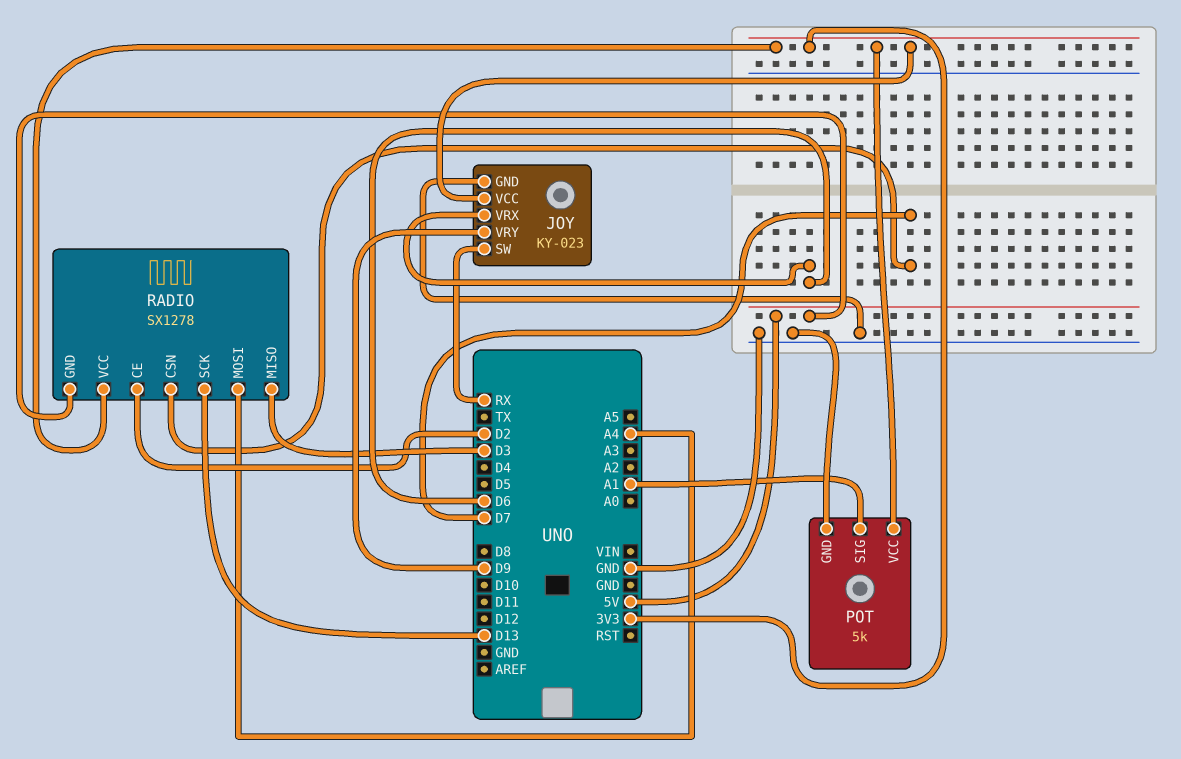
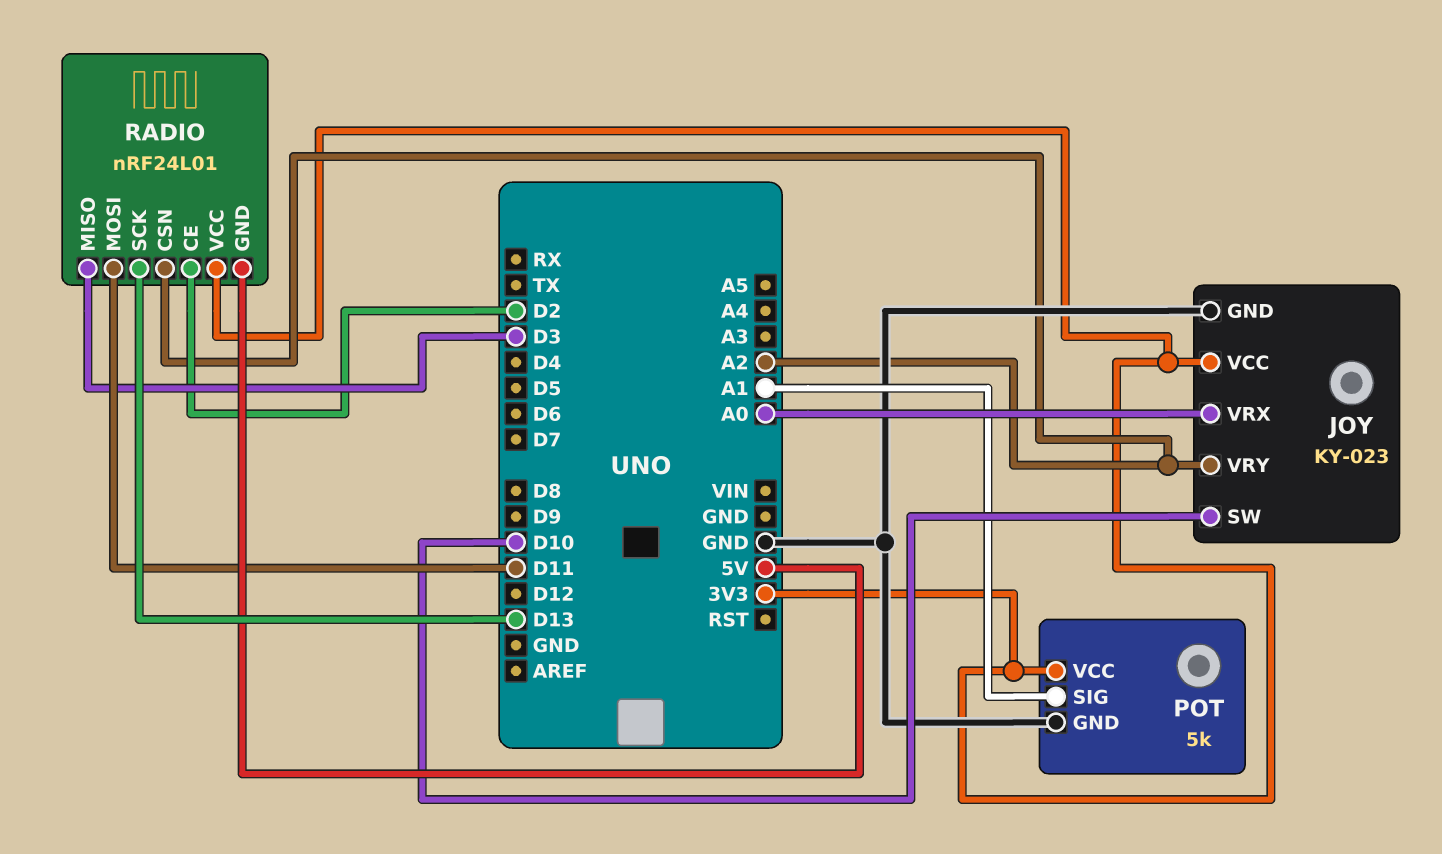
JOY pin SW: RX -> D10
JOY pin VRX: D6 -> A0
JOY pin VRY: D9 -> A2
RADIO: SX1278 -> nRF24L01
RADIO pin CSN: D7 -> A2
RADIO pin MOSI: A4 -> D11

